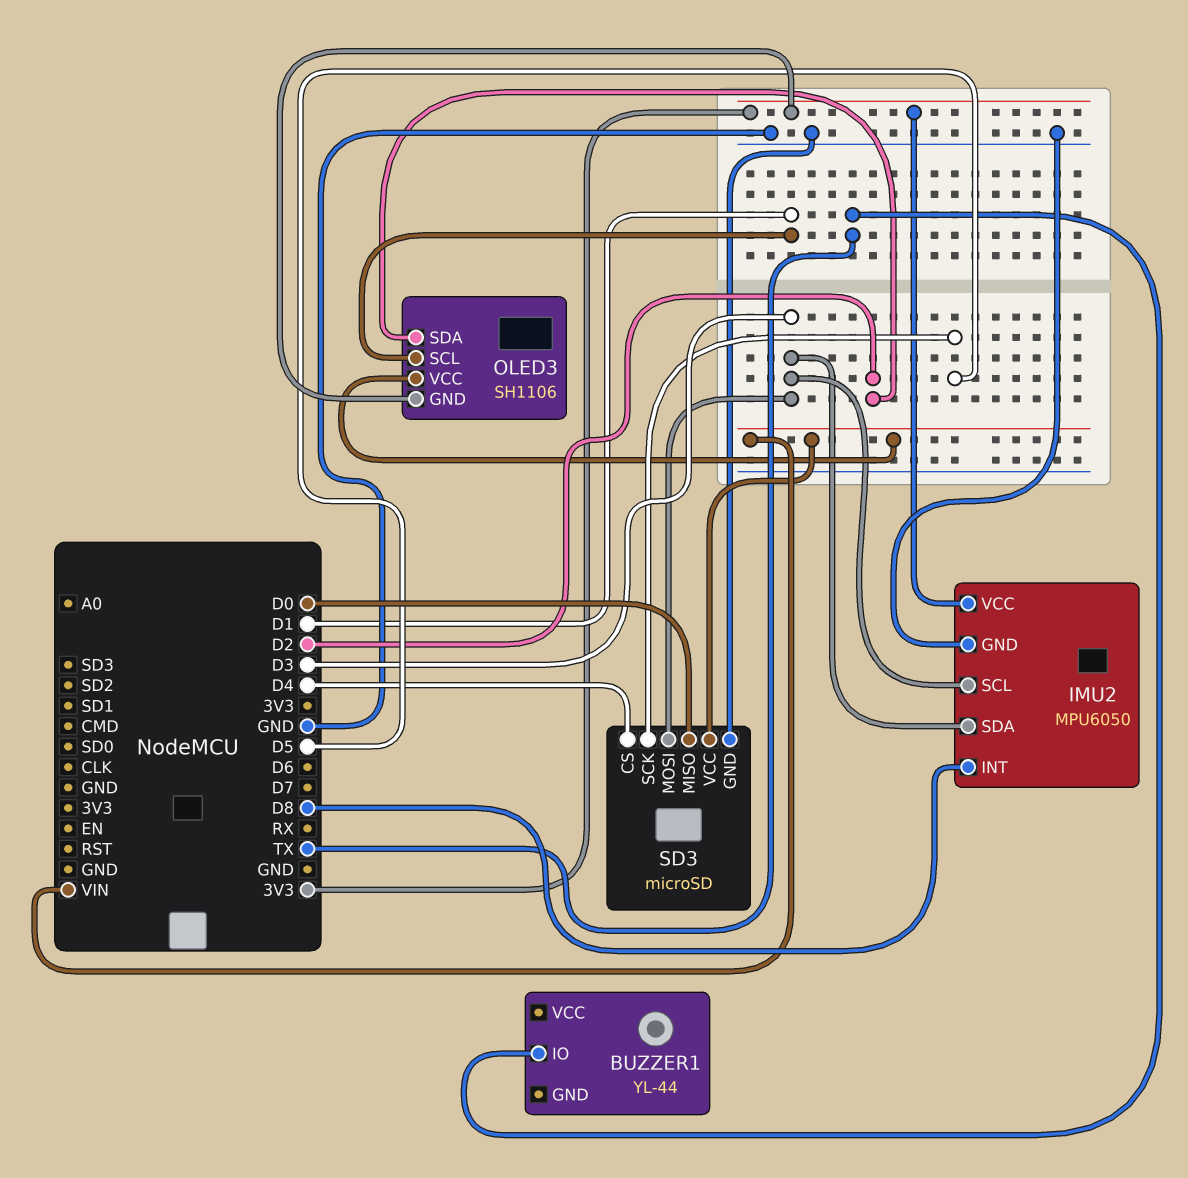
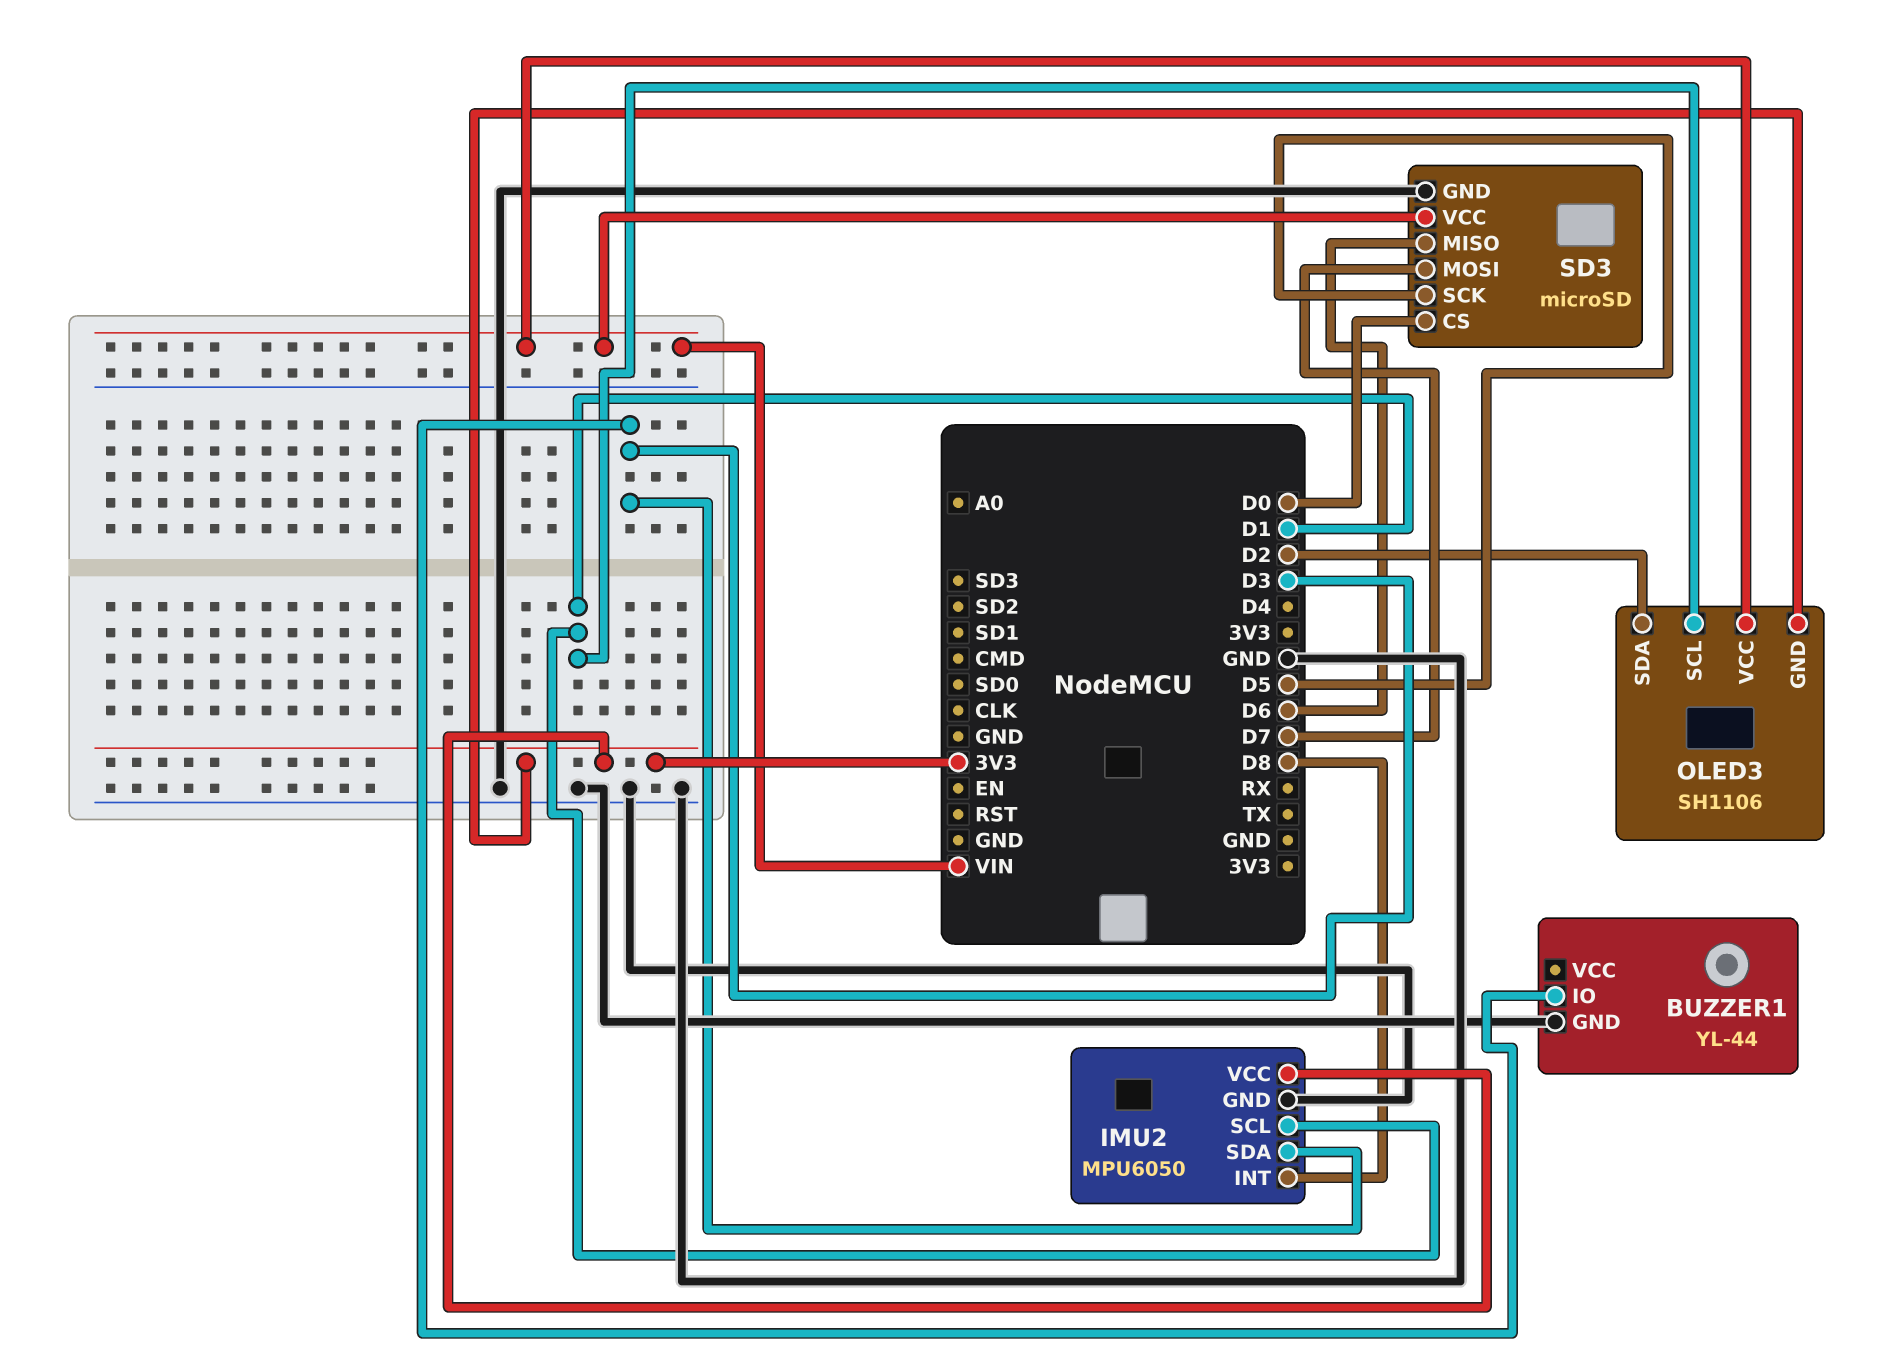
BUZZER1 pin GND: none -> GND
BUZZER1 pin IO: TX -> D3
IMU2 pin SCL: D3 -> D1
SD3 pin CS: D4 -> D0
SD3 pin MISO: D0 -> D6
SD3 pin MOSI: D3 -> D7

